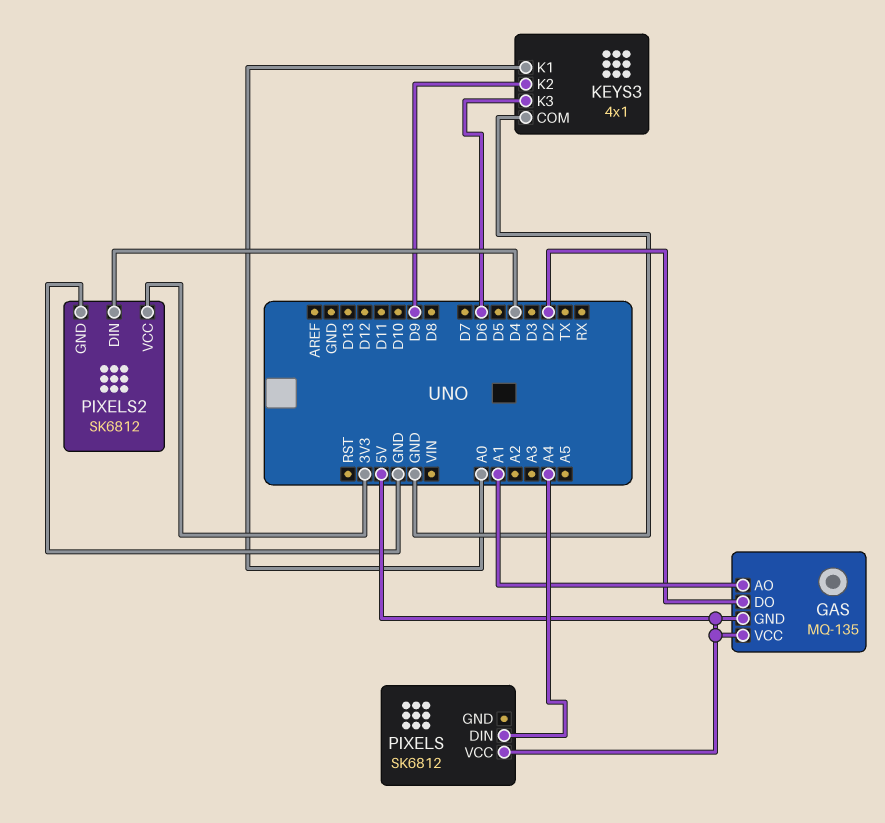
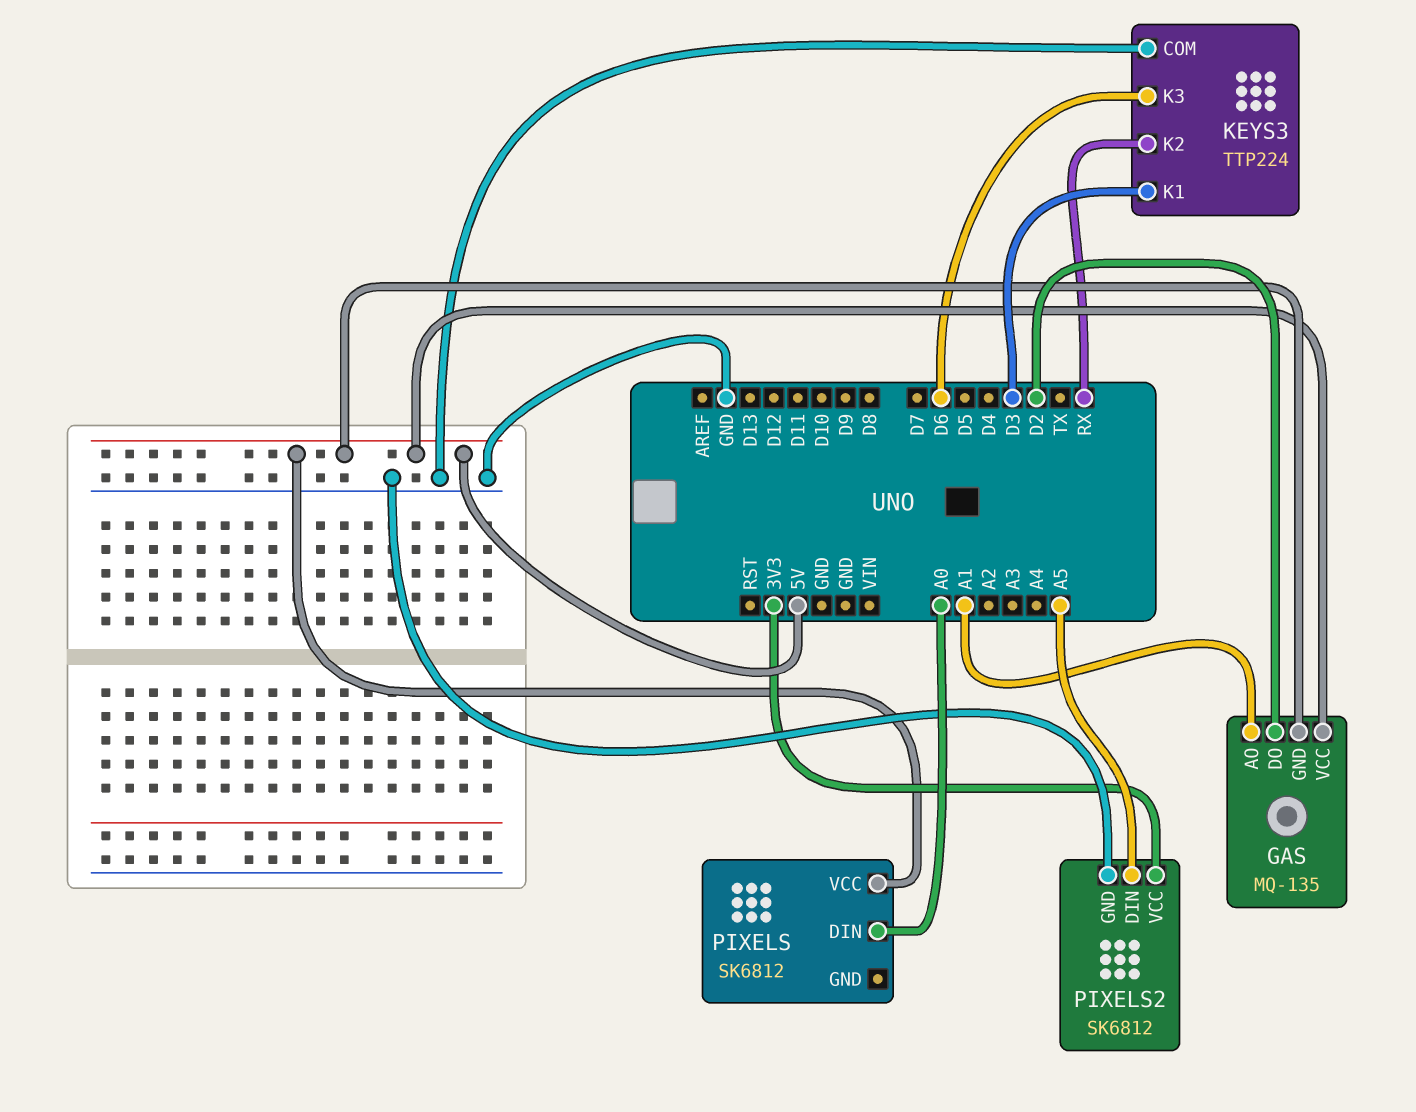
KEYS3: 4x1 -> TTP224
KEYS3 pin K1: A0 -> D3
KEYS3 pin K2: D9 -> RX
PIXELS pin DIN: A4 -> A0
PIXELS2 pin DIN: D4 -> A5

